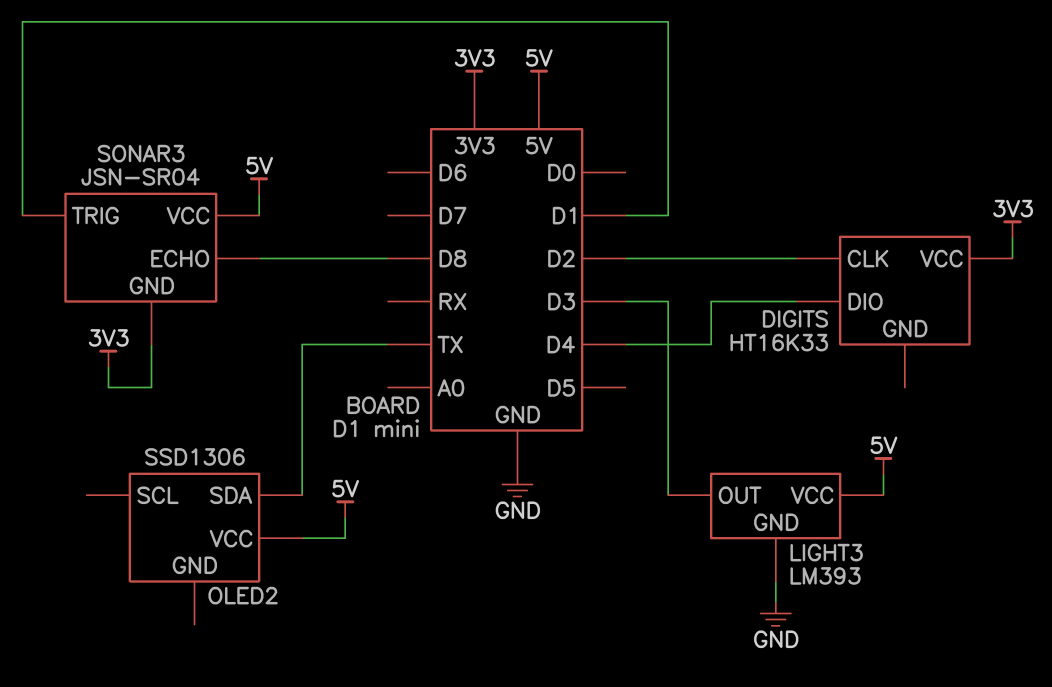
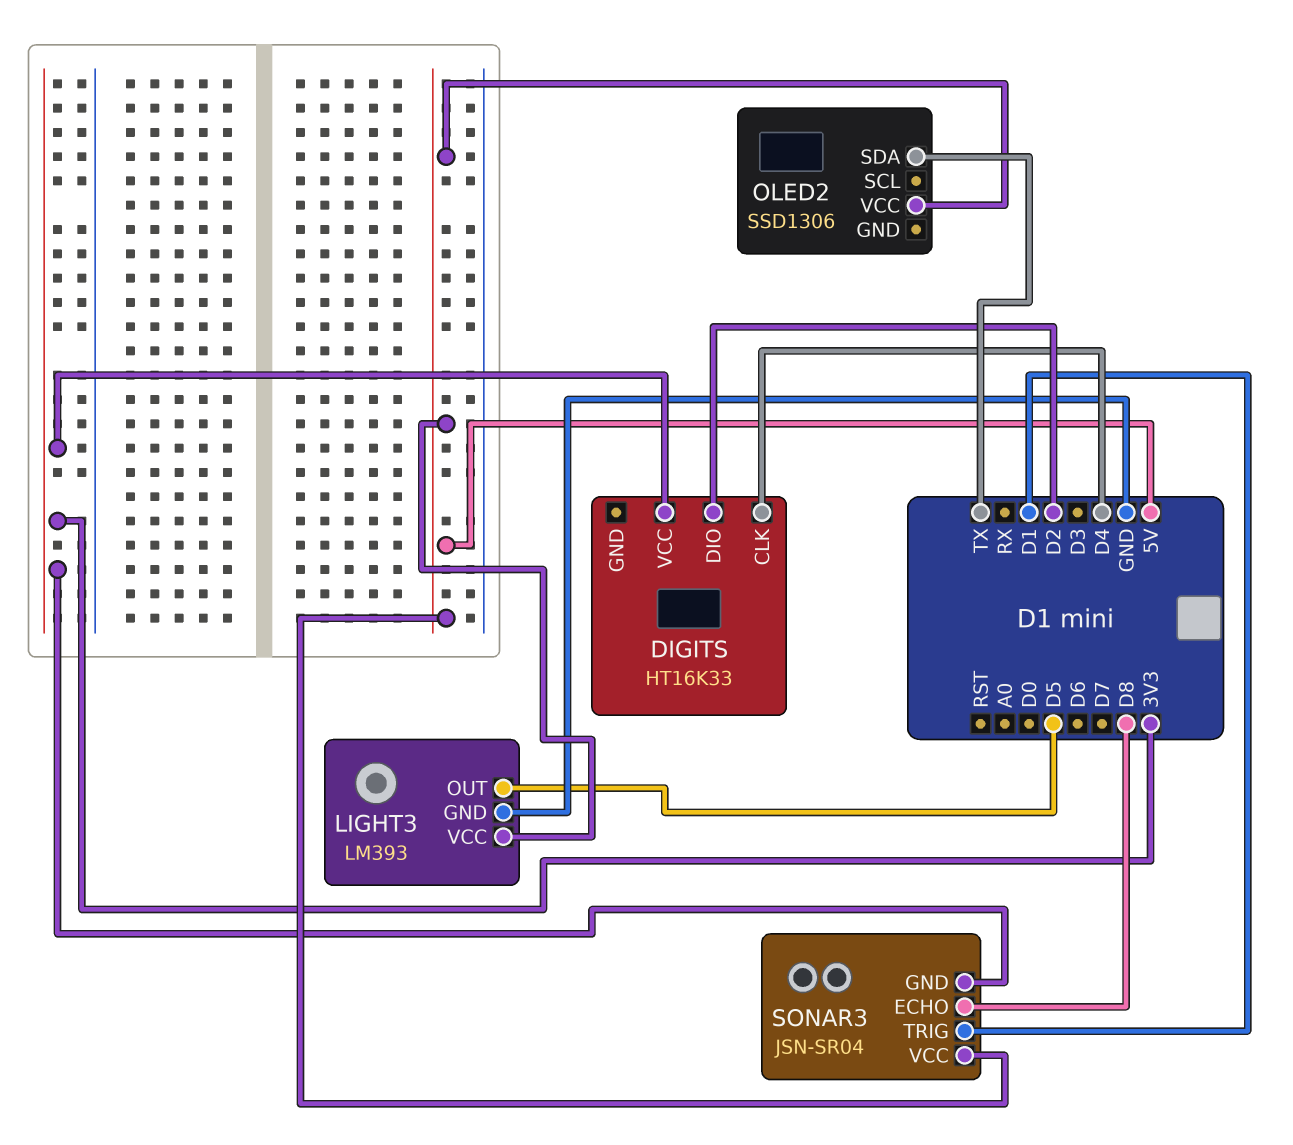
DIGITS pin CLK: D2 -> D4
DIGITS pin DIO: D4 -> D2
LIGHT3 pin OUT: D3 -> D5

